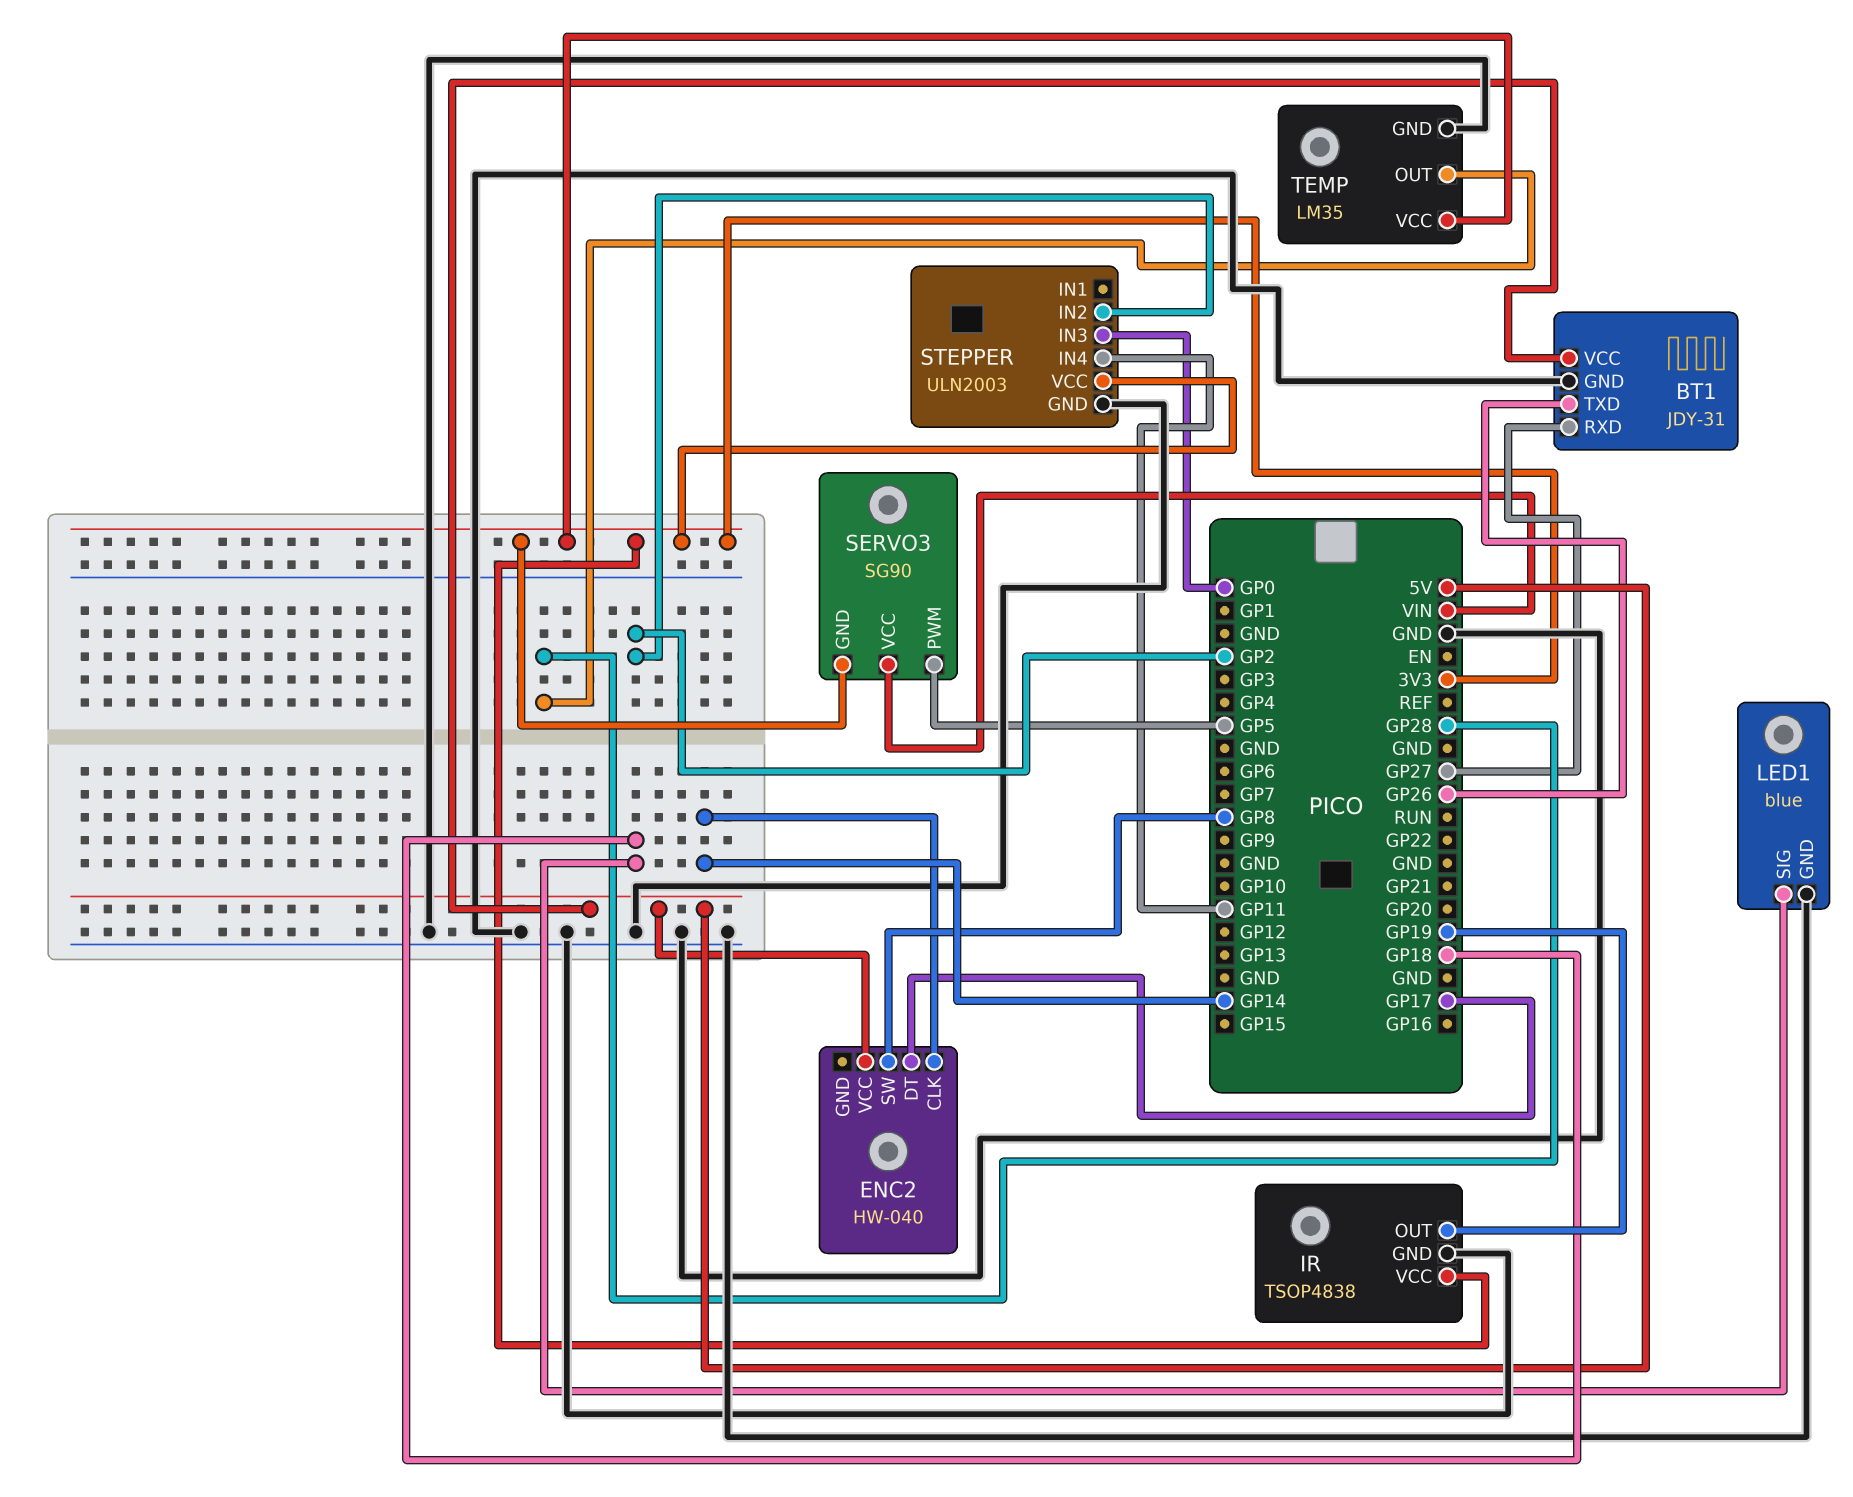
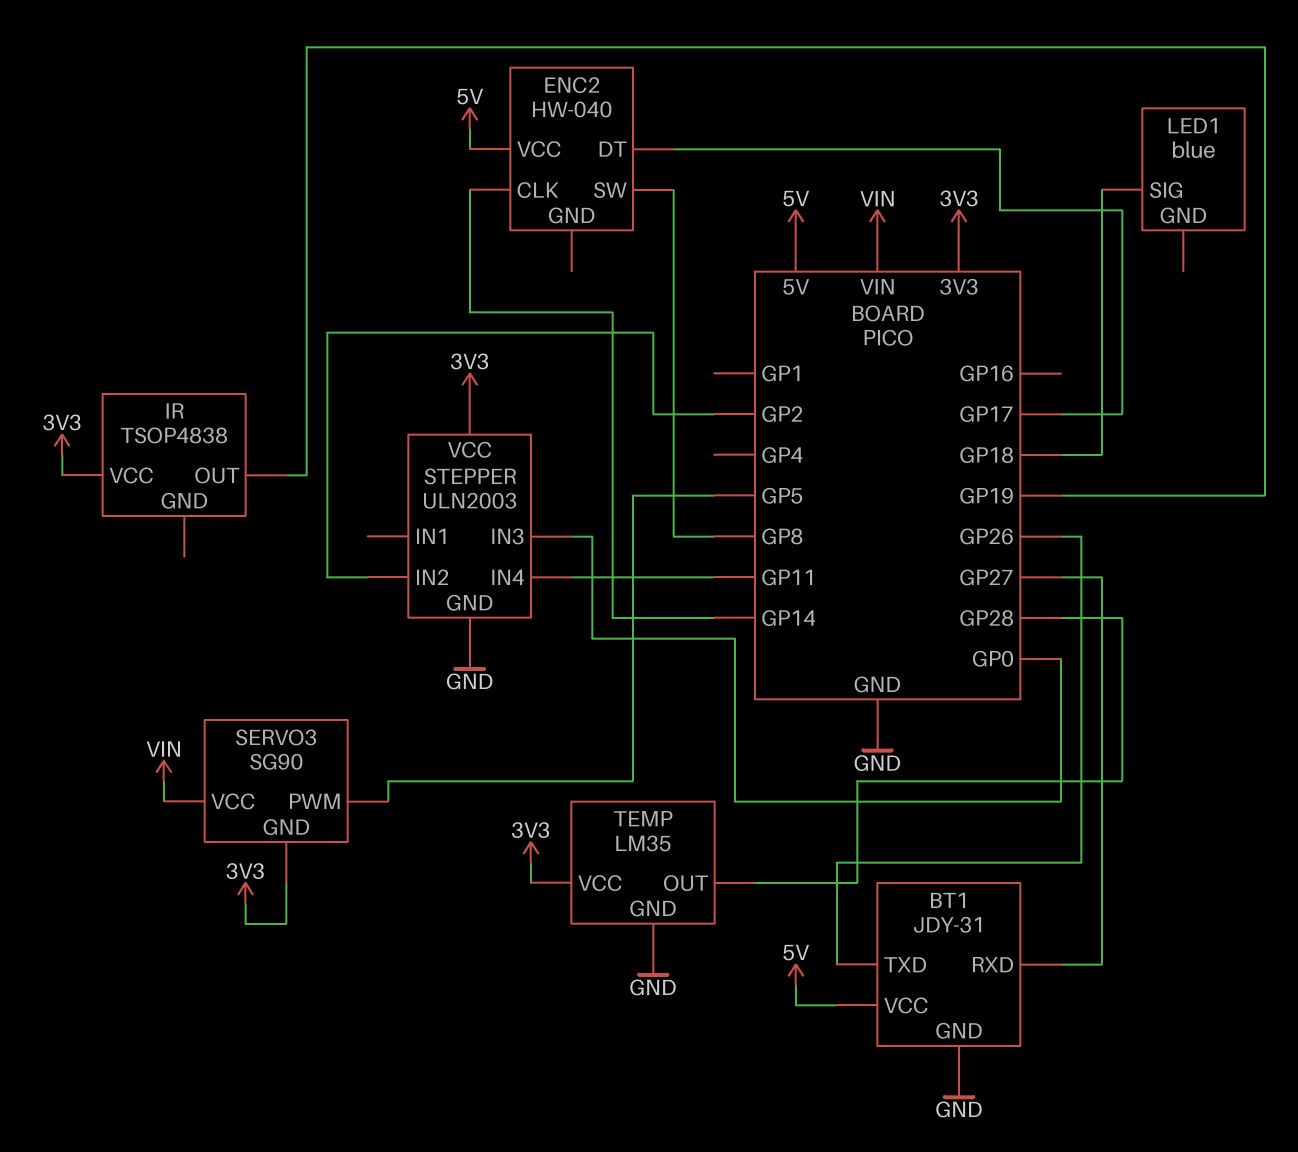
IR pin GND: GND -> none
LED1 pin GND: GND -> none

